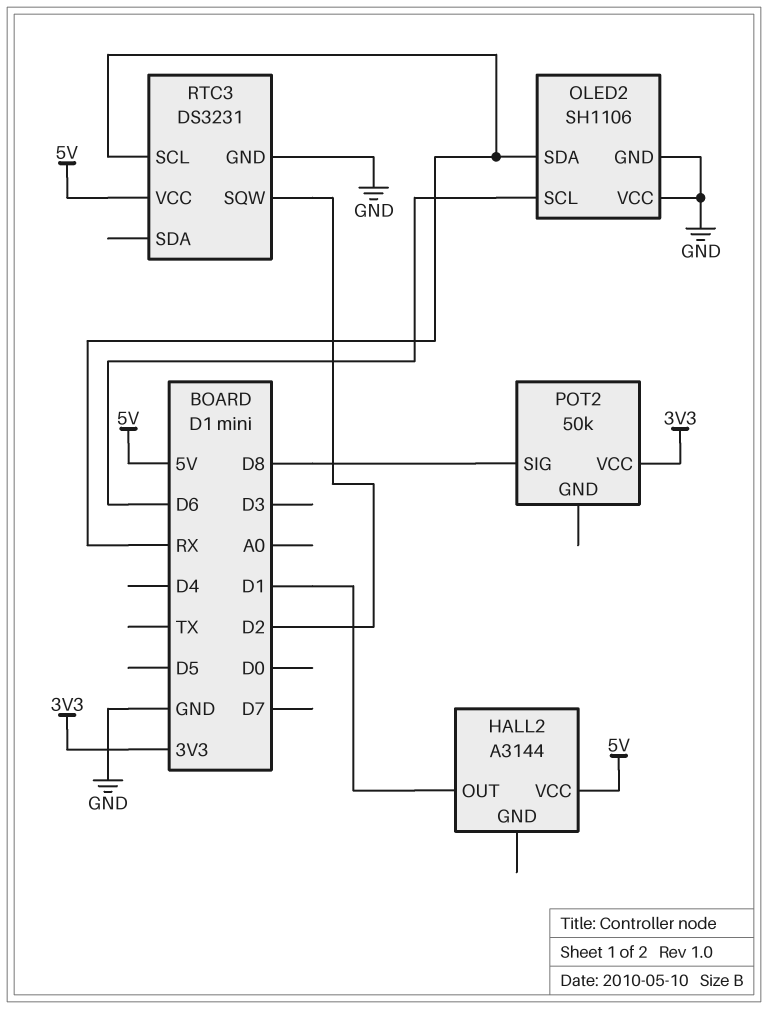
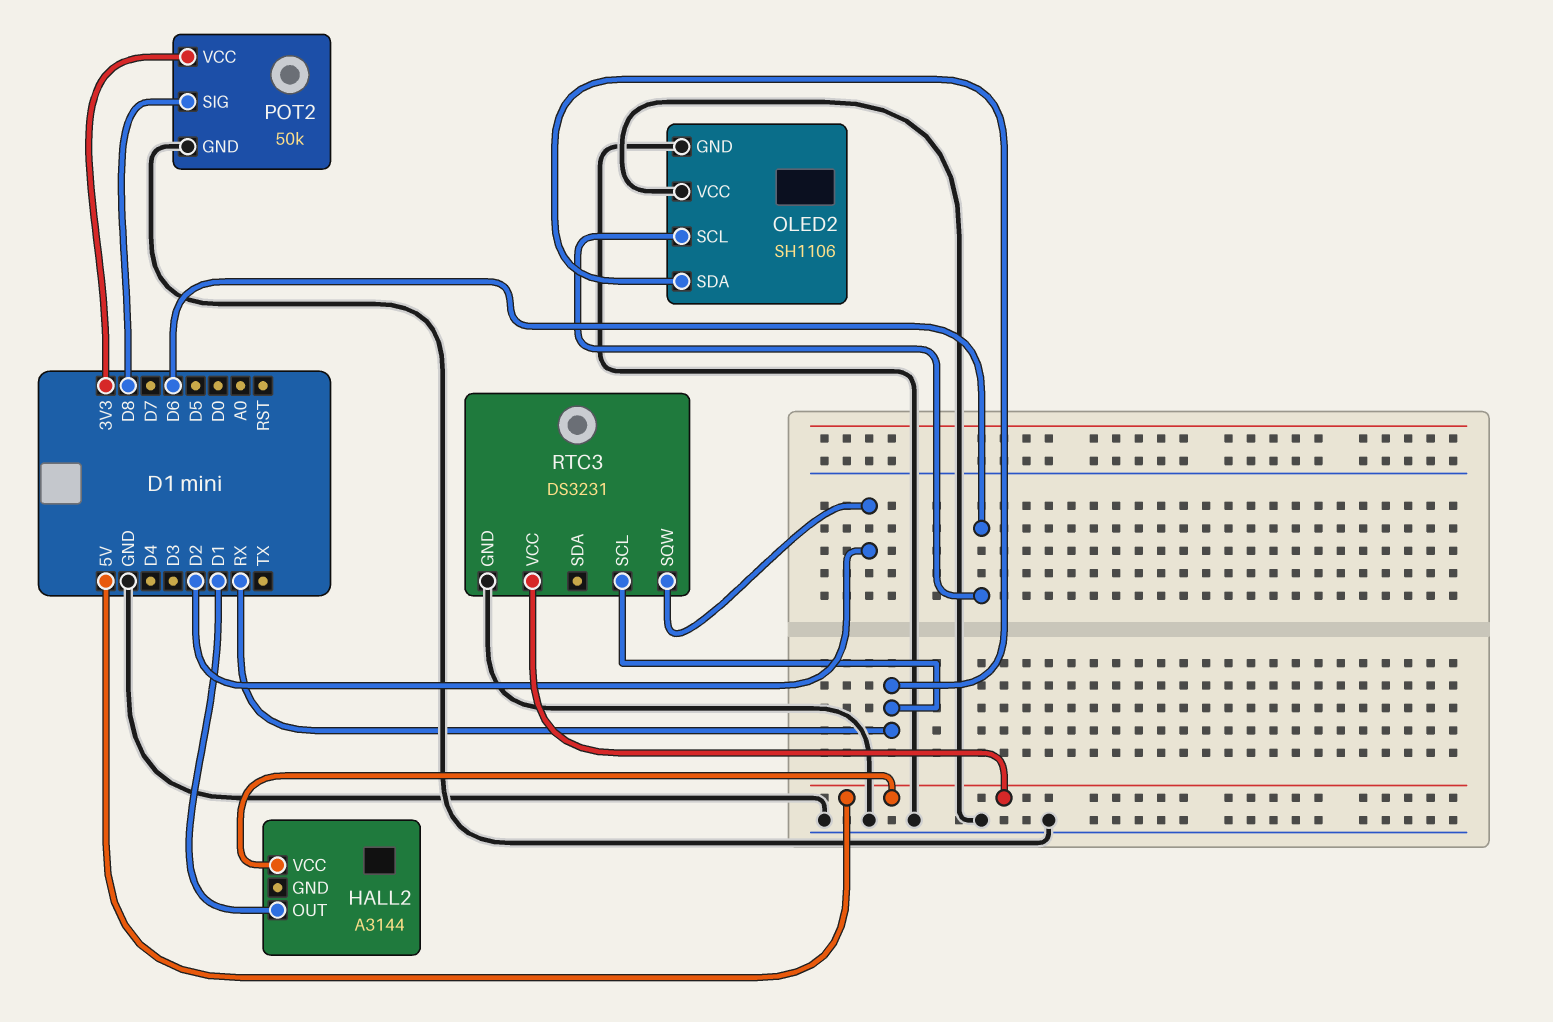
POT2 pin GND: none -> GND

